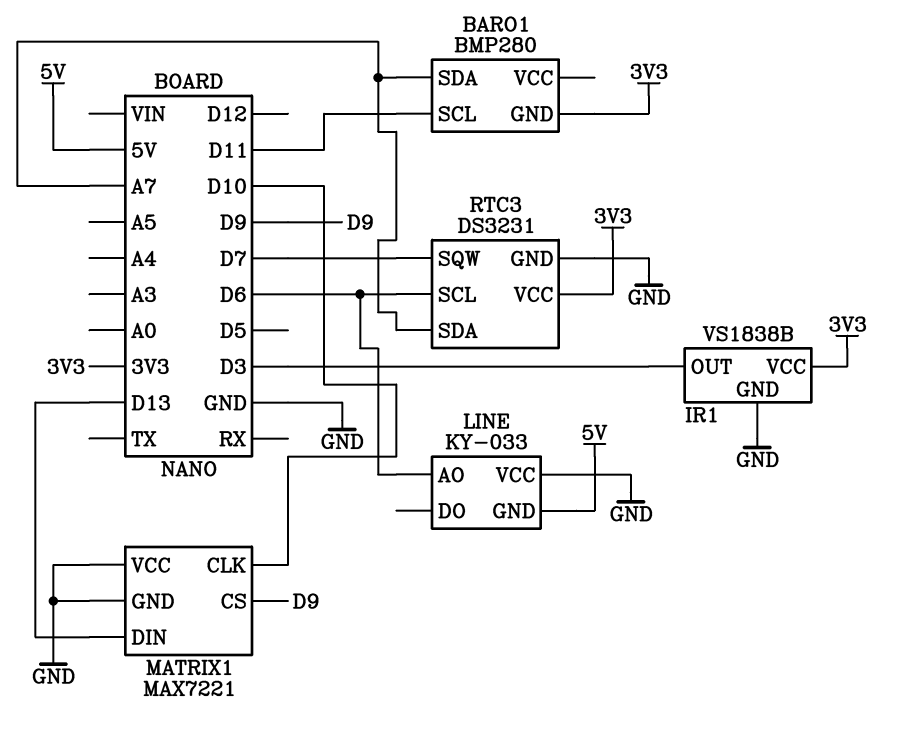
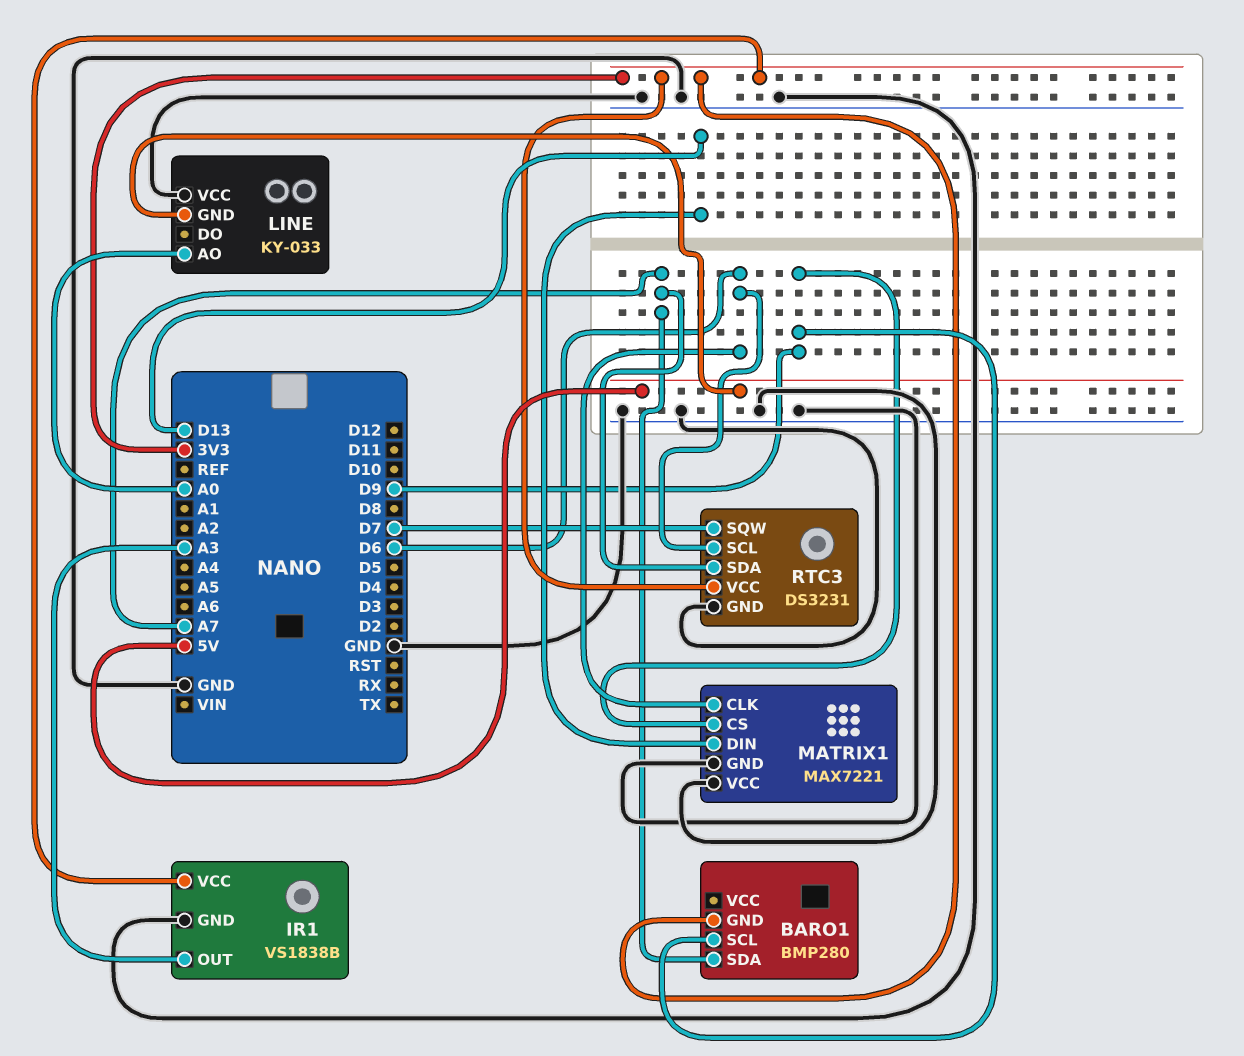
BARO1 pin SCL: D11 -> D9
IR1 pin OUT: D3 -> A3
LINE pin AO: D6 -> A0
MATRIX1 pin CLK: D10 -> D6

